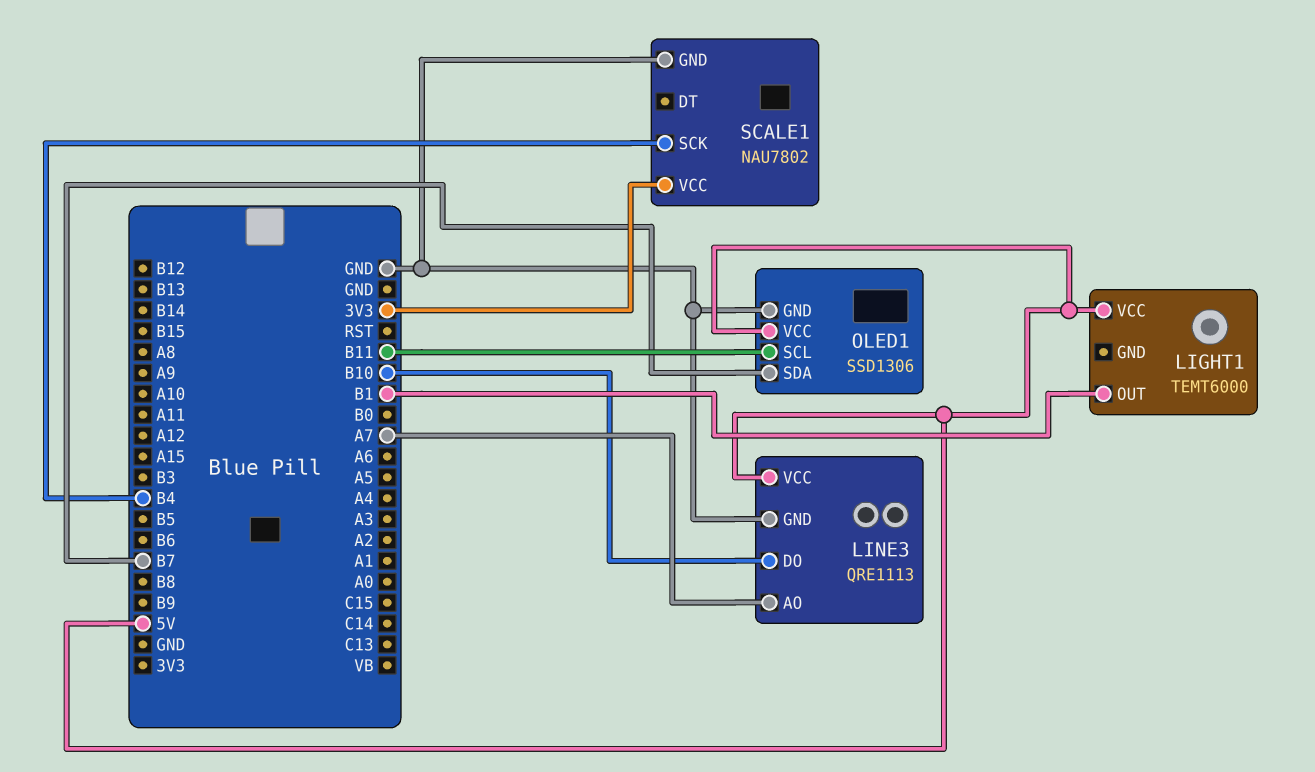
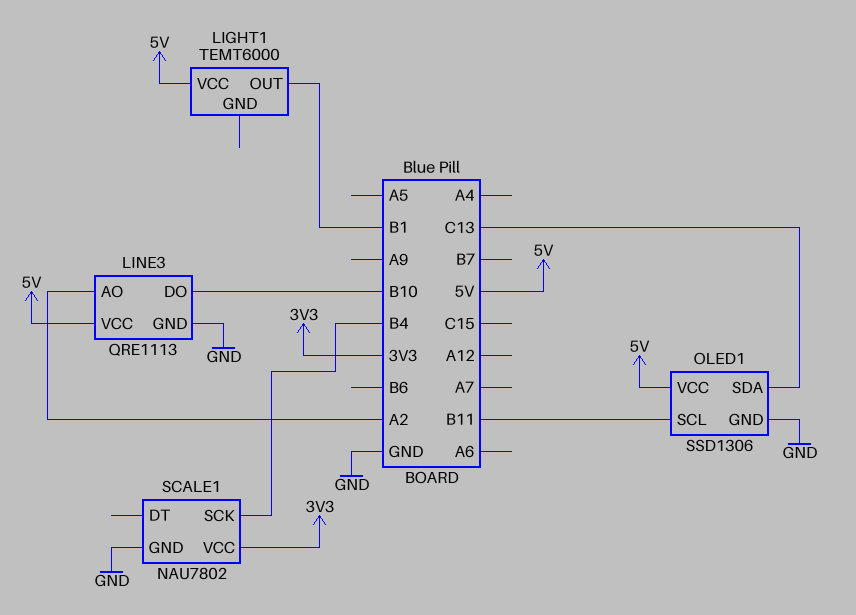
LINE3 pin AO: A7 -> A2
OLED1 pin SDA: B7 -> C13

